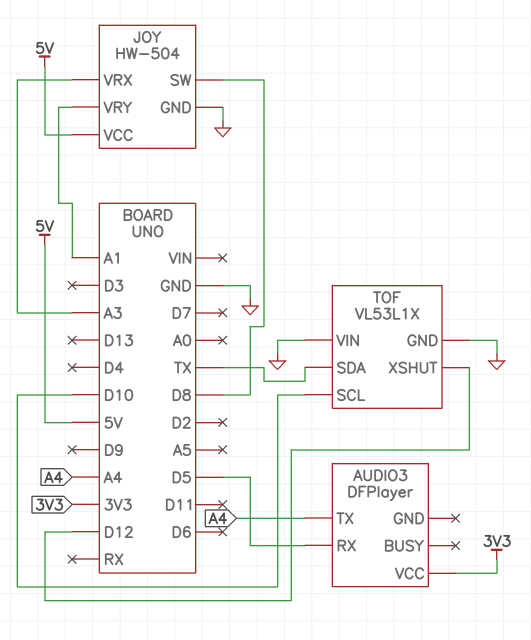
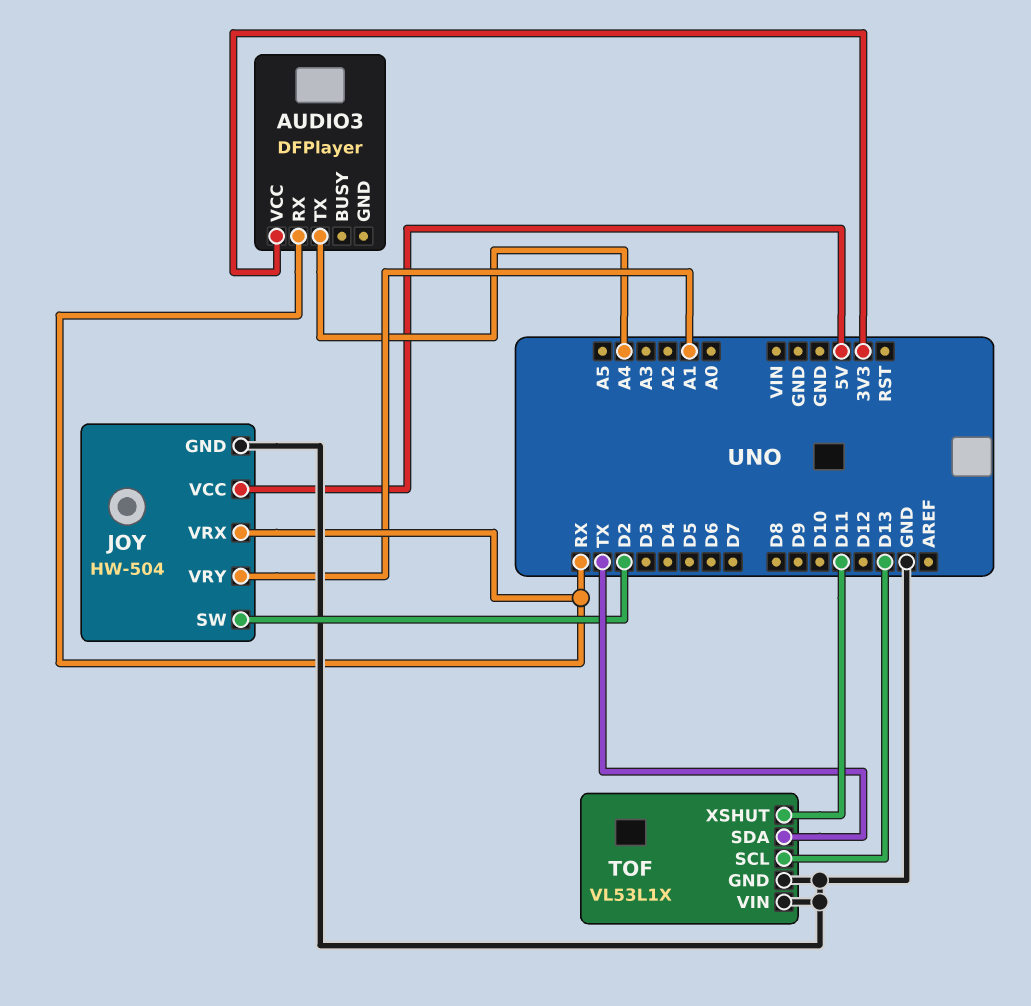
AUDIO3 pin RX: D5 -> RX
JOY pin SW: D8 -> D2
JOY pin VRX: A3 -> RX
TOF pin SCL: D10 -> D13
TOF pin XSHUT: D12 -> D11

